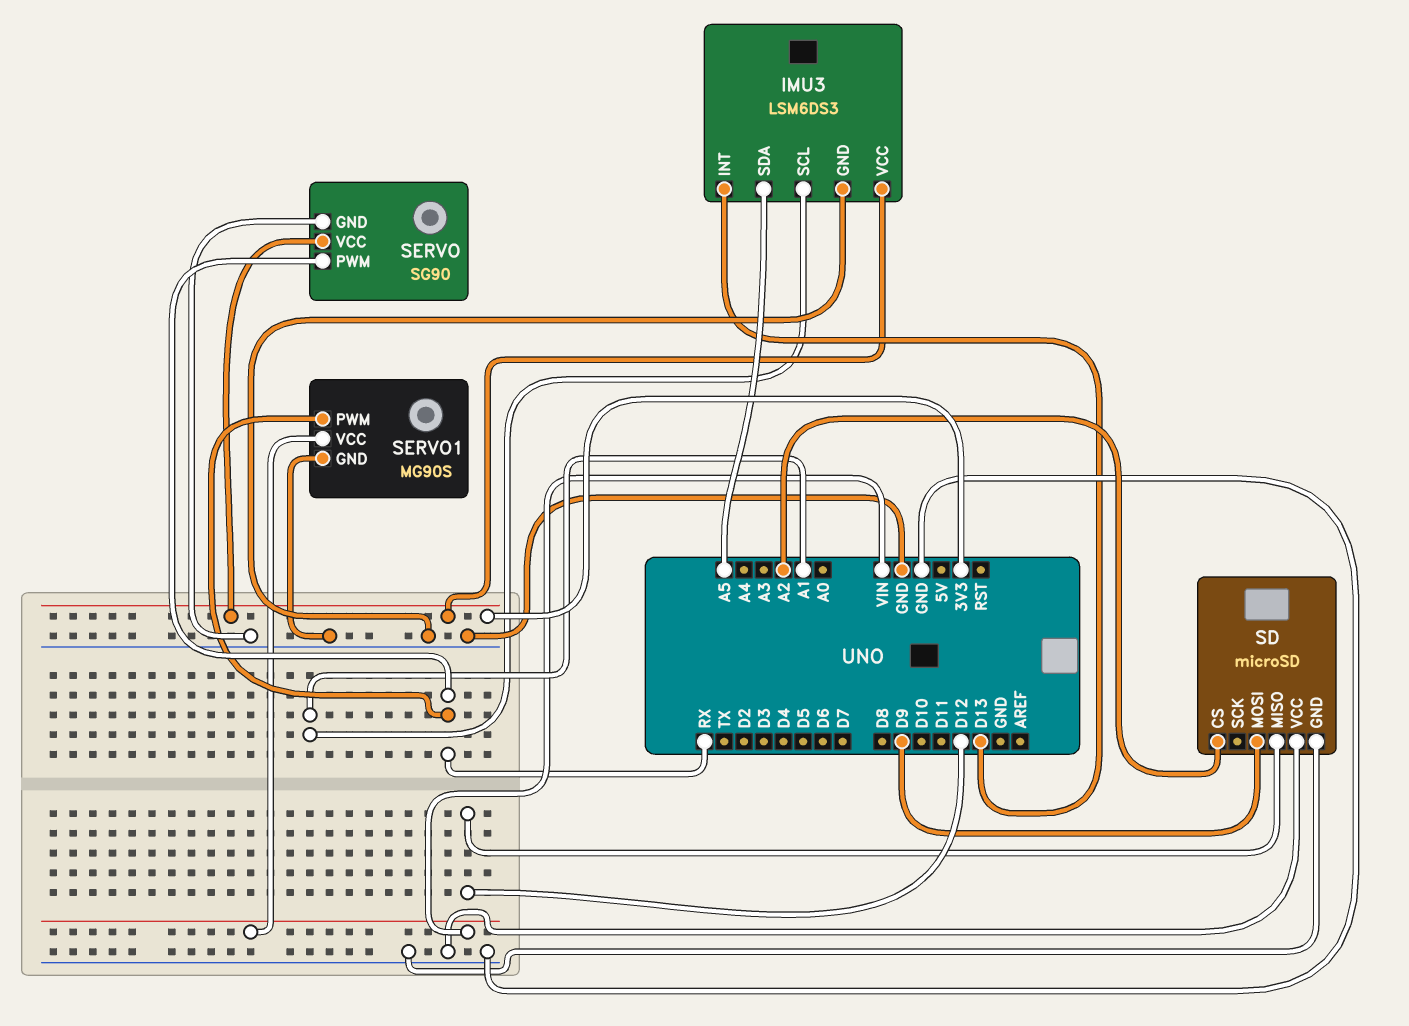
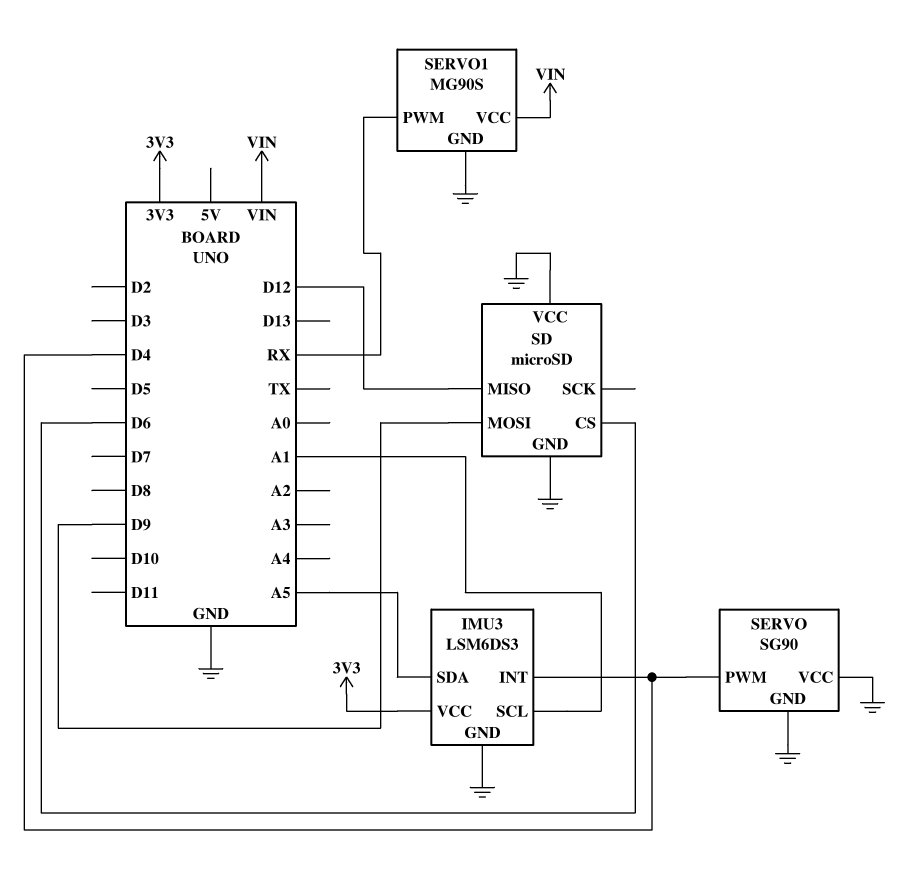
IMU3 pin INT: D13 -> D4
SD pin CS: A2 -> D6
SERVO pin PWM: RX -> D4
SERVO pin VCC: 3V3 -> GND

